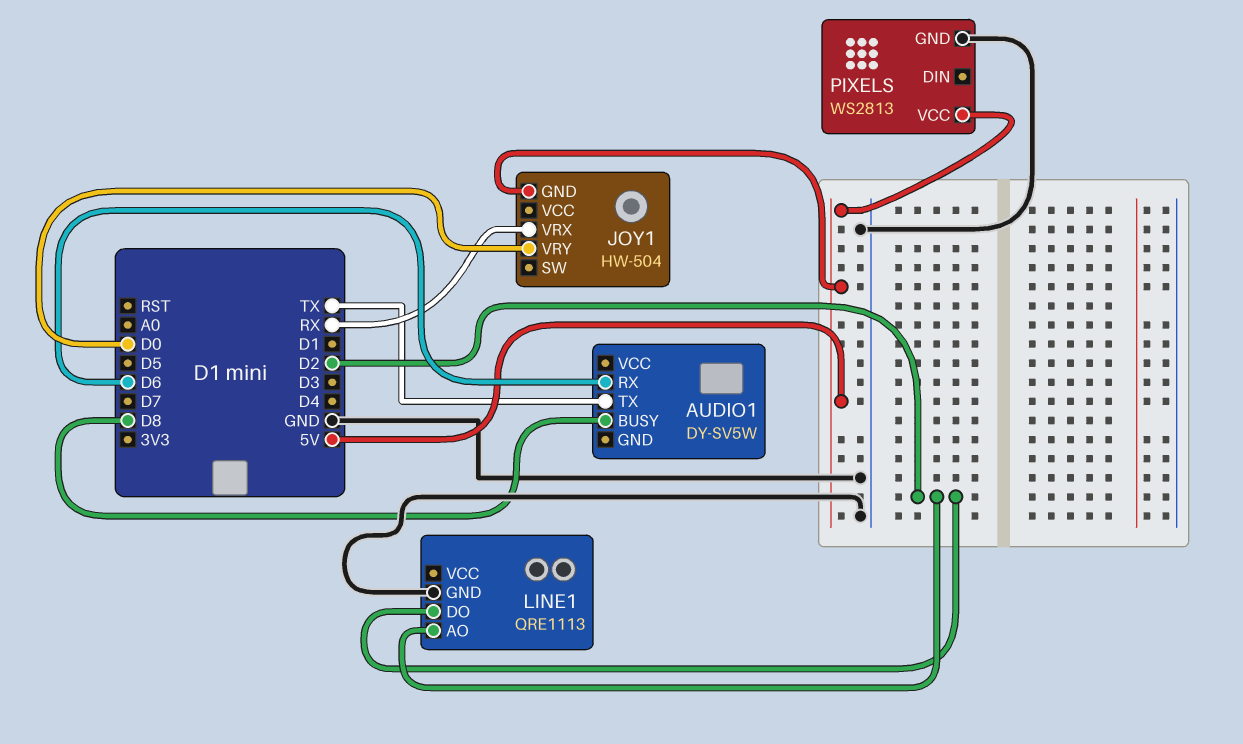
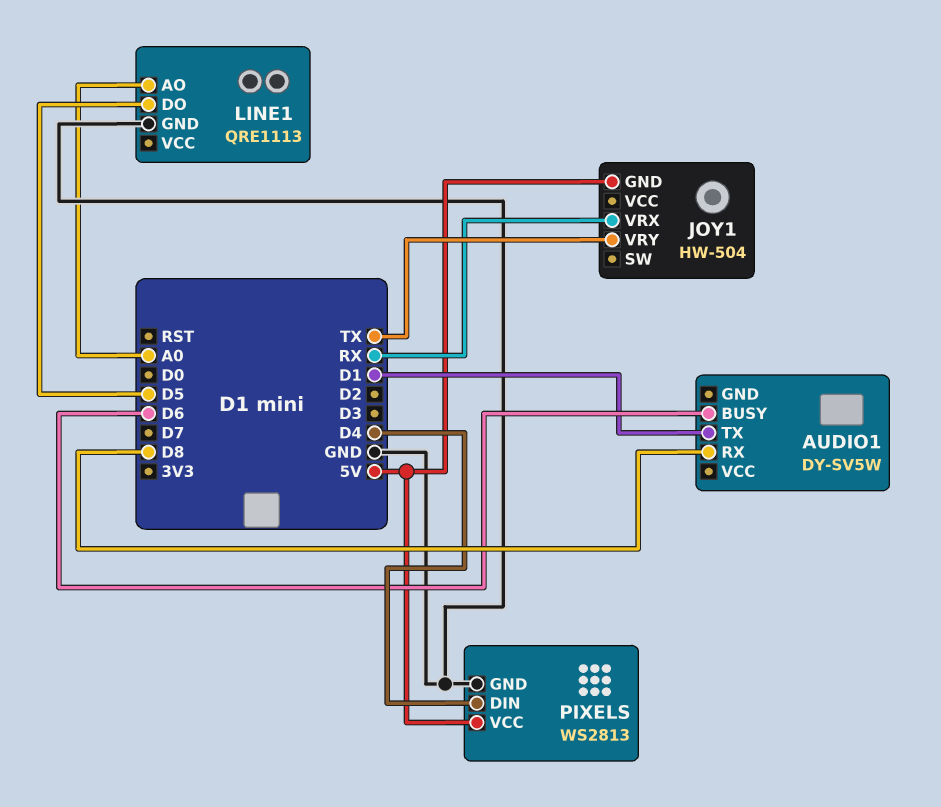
AUDIO1 pin BUSY: D8 -> D6
AUDIO1 pin RX: D6 -> D8
AUDIO1 pin TX: TX -> D1
JOY1 pin VRY: D0 -> TX
LINE1 pin AO: D2 -> A0
LINE1 pin DO: D2 -> D5
PIXELS pin DIN: none -> D4

